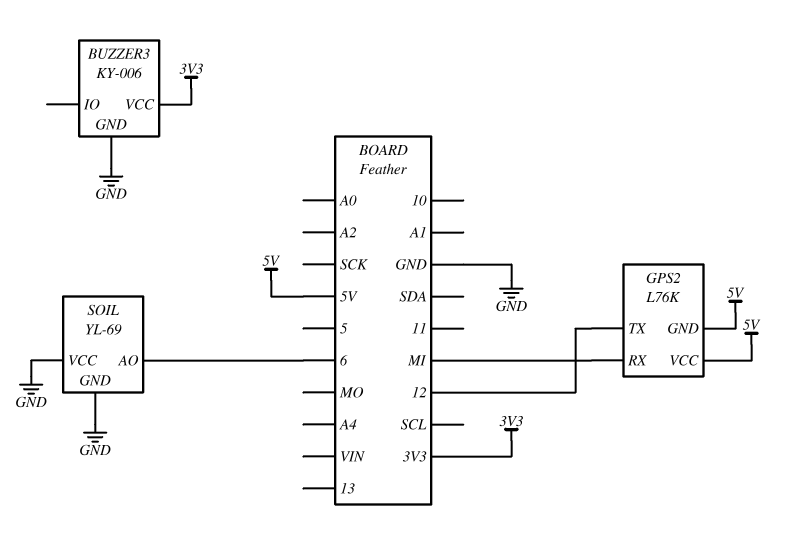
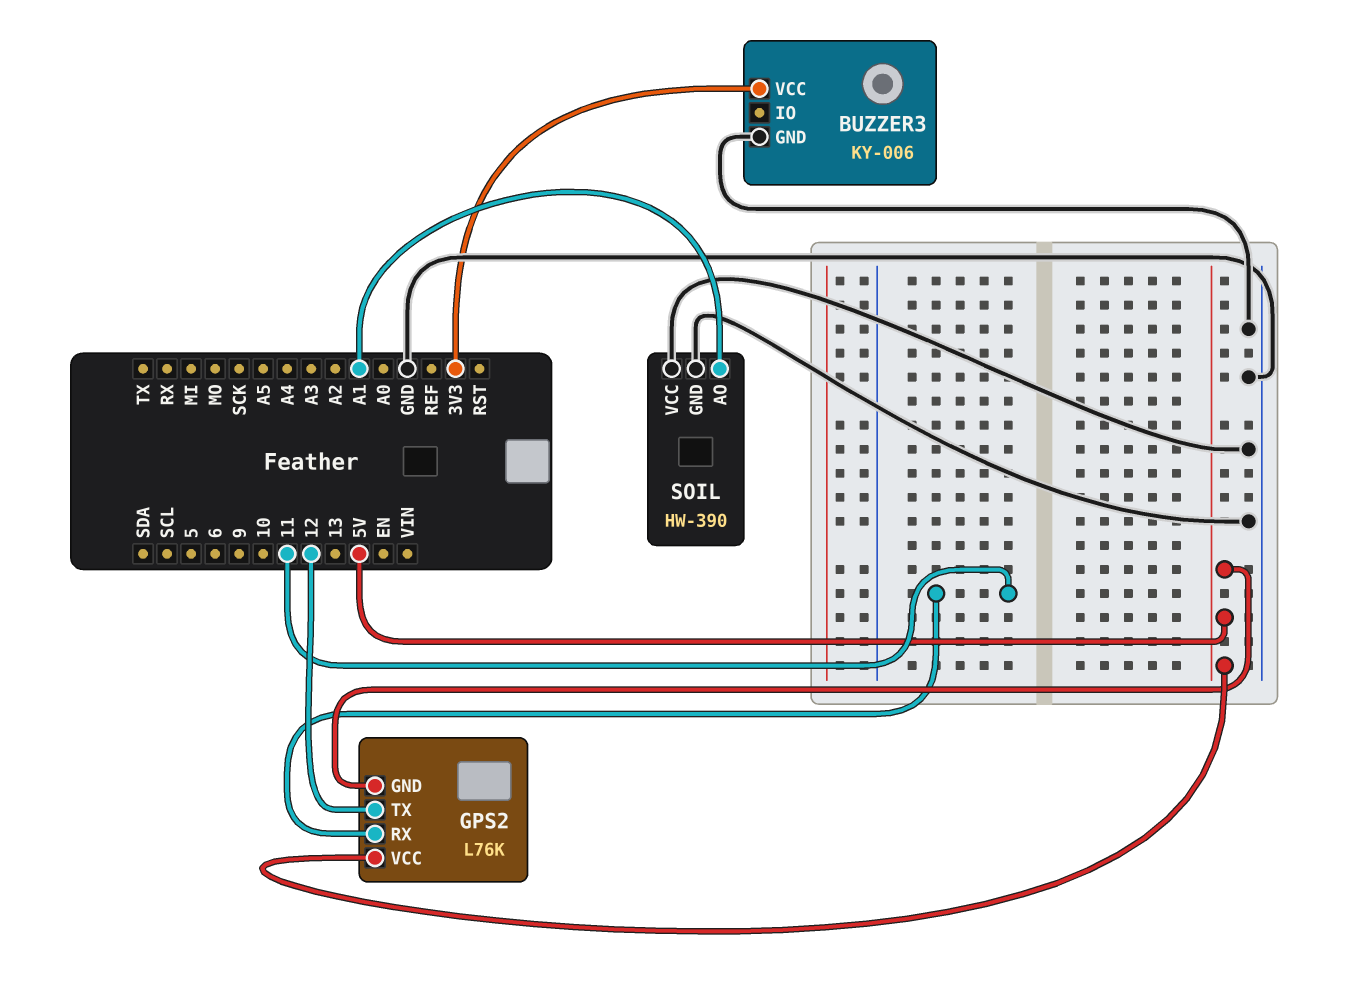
GPS2 pin RX: MI -> 11
SOIL: YL-69 -> HW-390
SOIL pin AO: 6 -> A1

